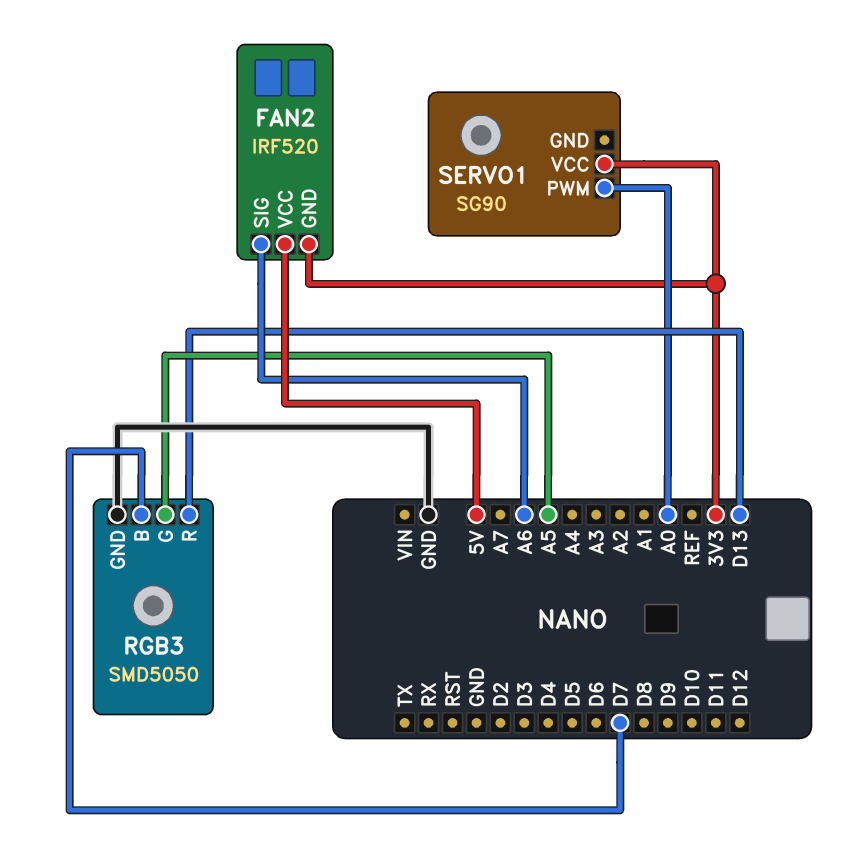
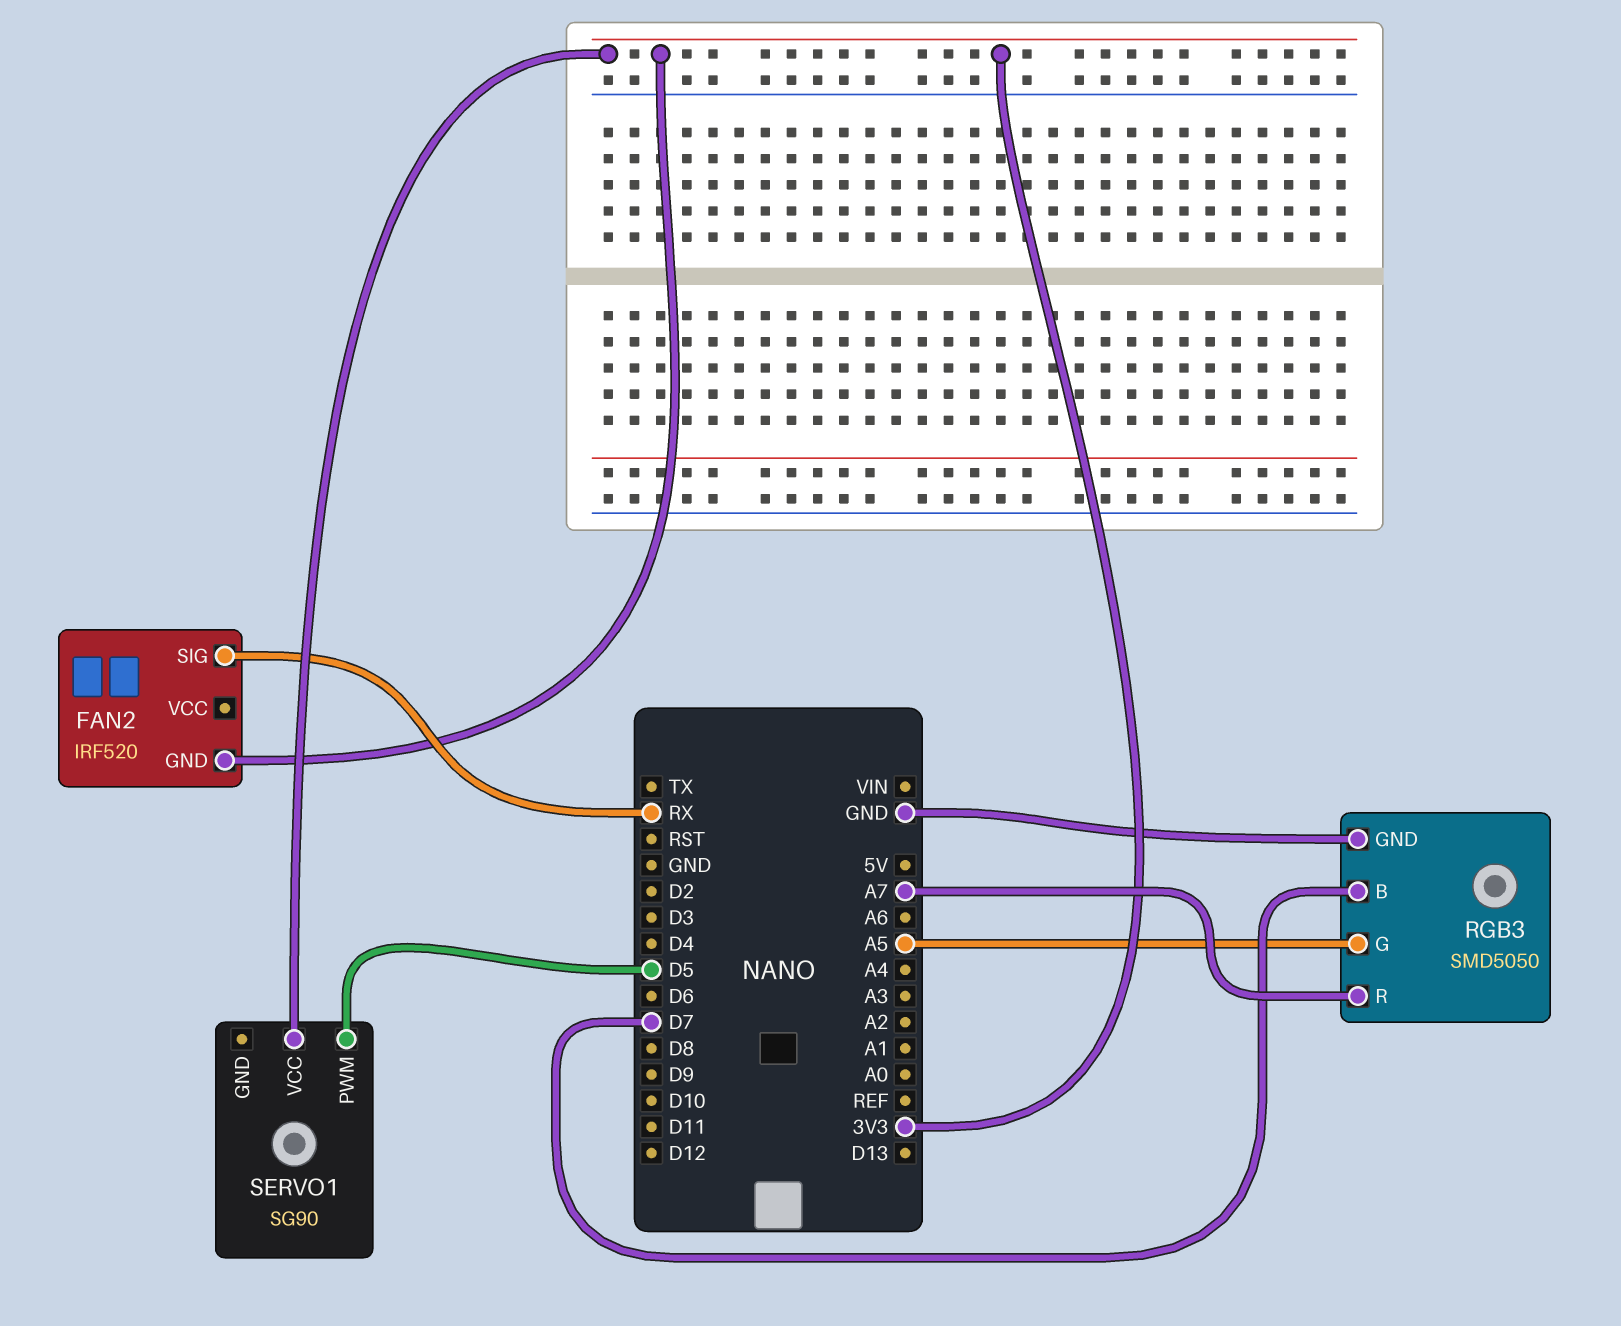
FAN2 pin SIG: A6 -> RX
FAN2 pin VCC: 5V -> none
RGB3 pin R: D13 -> A7
SERVO1 pin PWM: A0 -> D5

